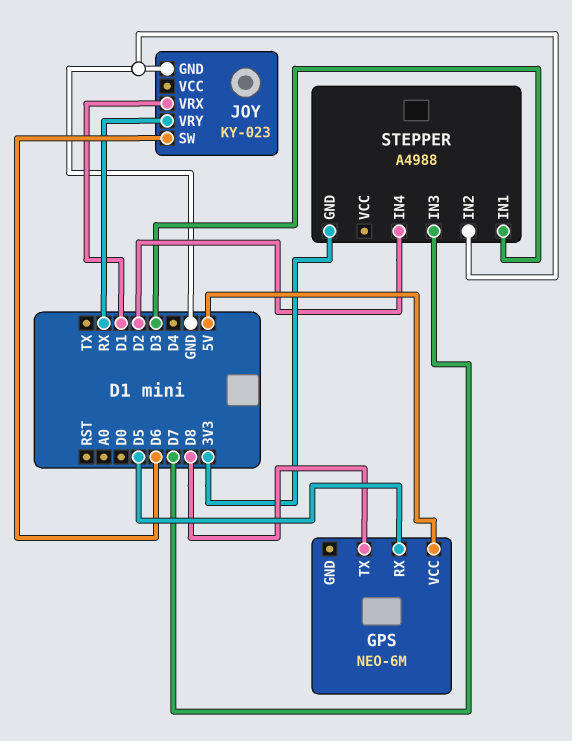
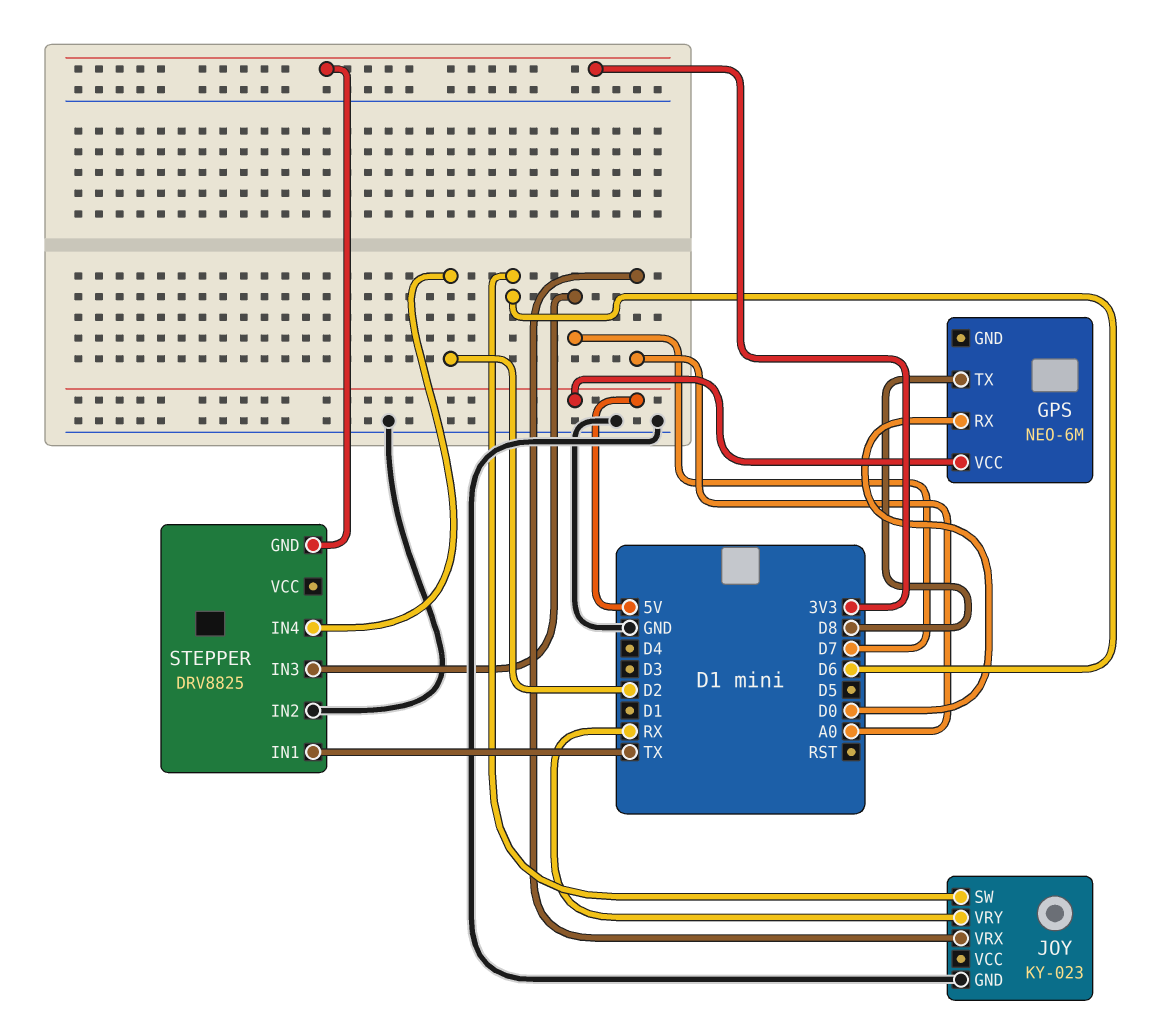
GPS pin RX: D5 -> D0
JOY pin VRX: D1 -> A0
STEPPER: A4988 -> DRV8825
STEPPER pin IN1: D3 -> TX

